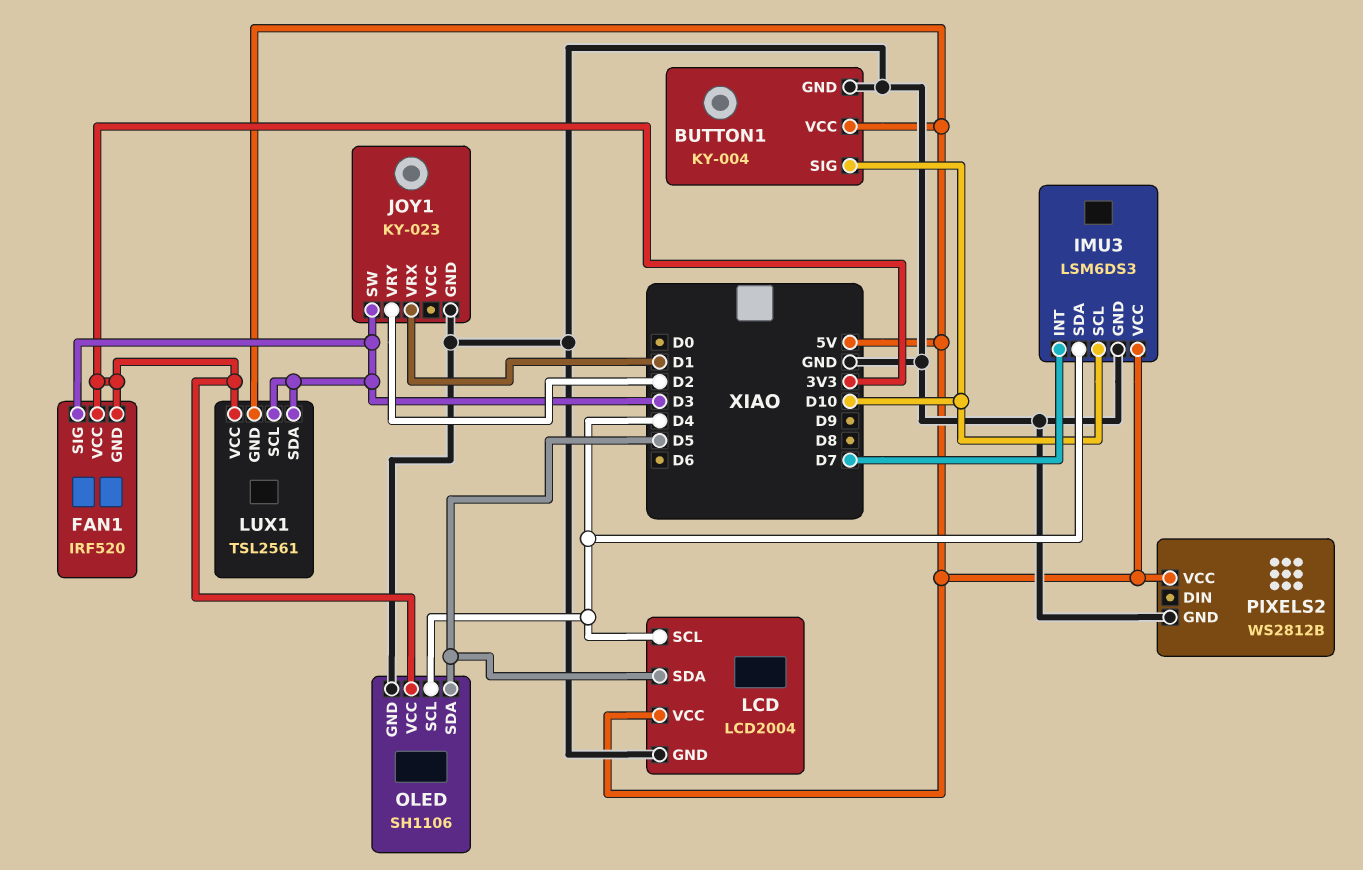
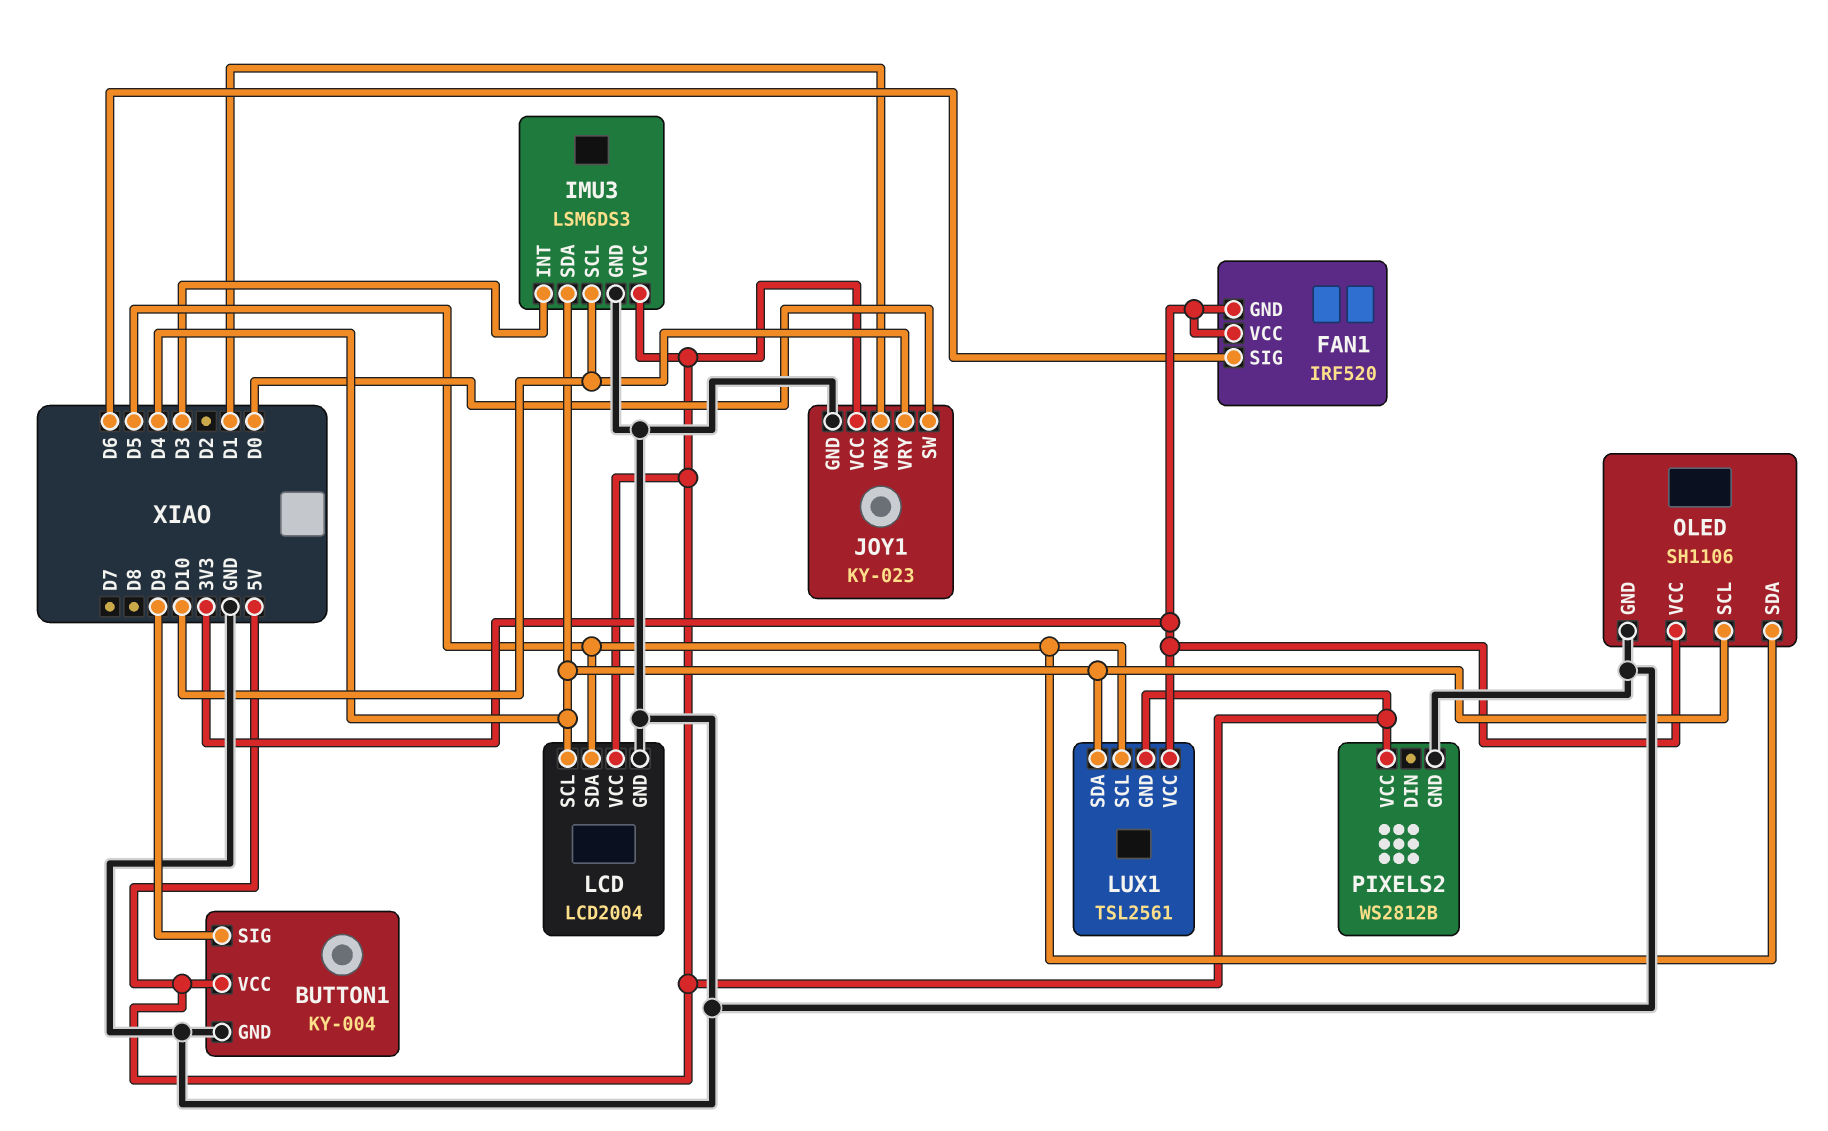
BUTTON1 pin SIG: D10 -> D9
FAN1 pin SIG: D3 -> D6
IMU3 pin INT: D7 -> D3
JOY1 pin SW: D3 -> D0
JOY1 pin VCC: none -> 5V
JOY1 pin VRY: D2 -> D10
LUX1 pin SCL: D3 -> D5
LUX1 pin SDA: D3 -> D4

